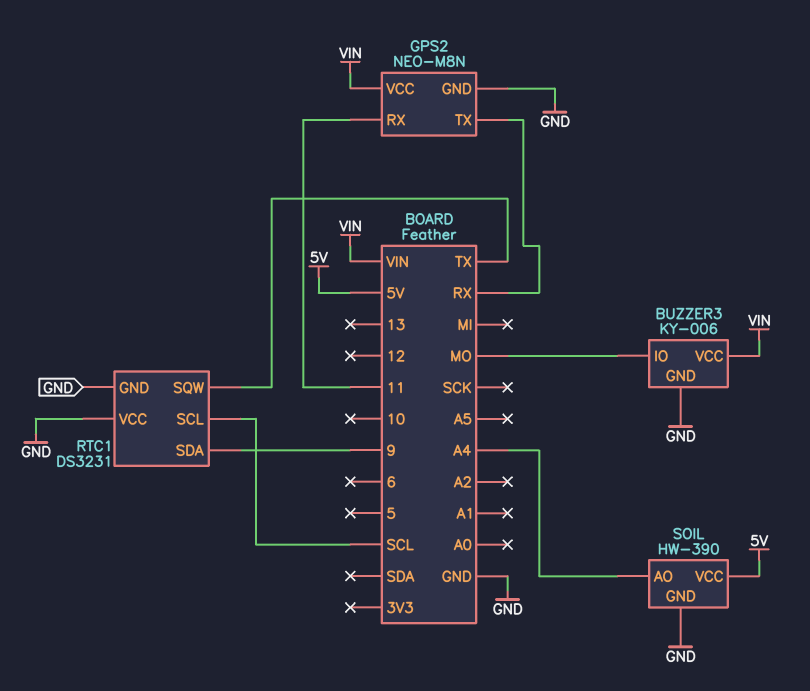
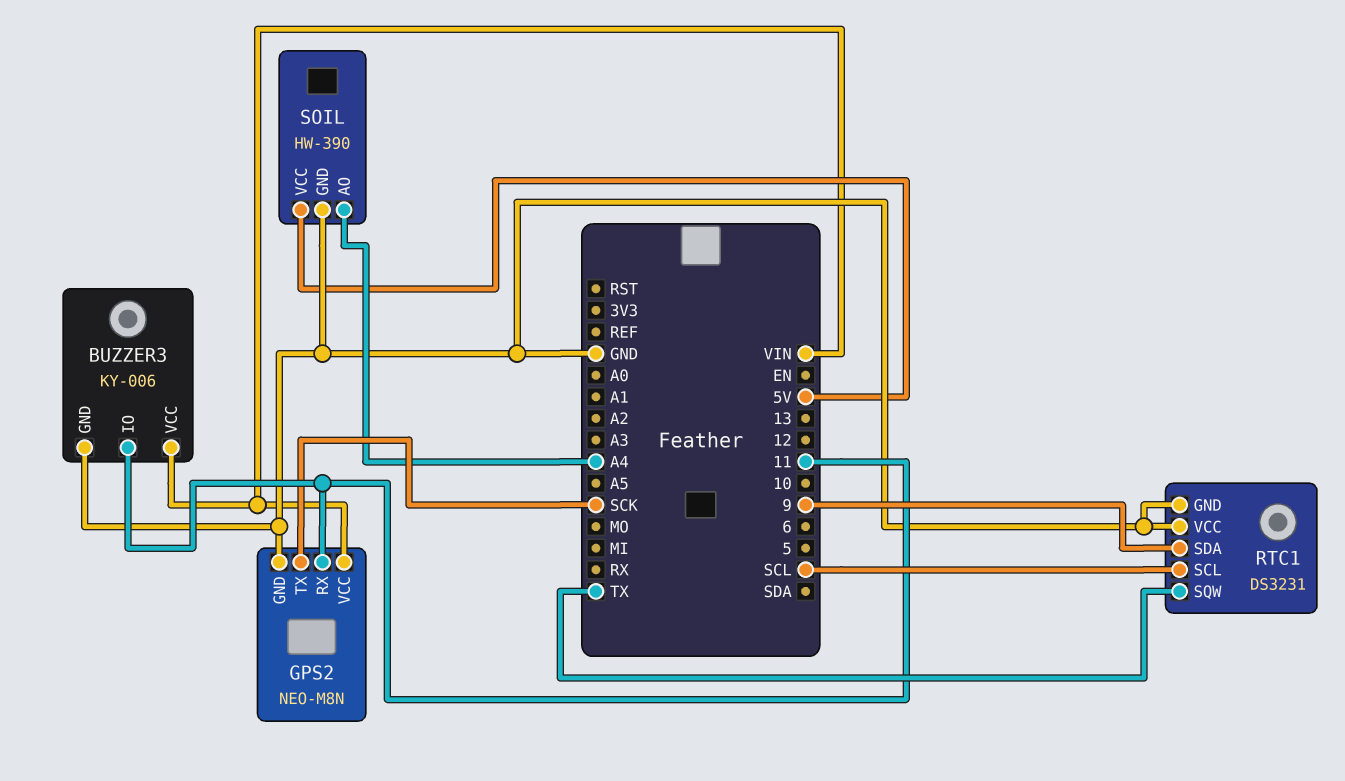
BUZZER3 pin IO: MO -> 11
GPS2 pin TX: RX -> SCK

